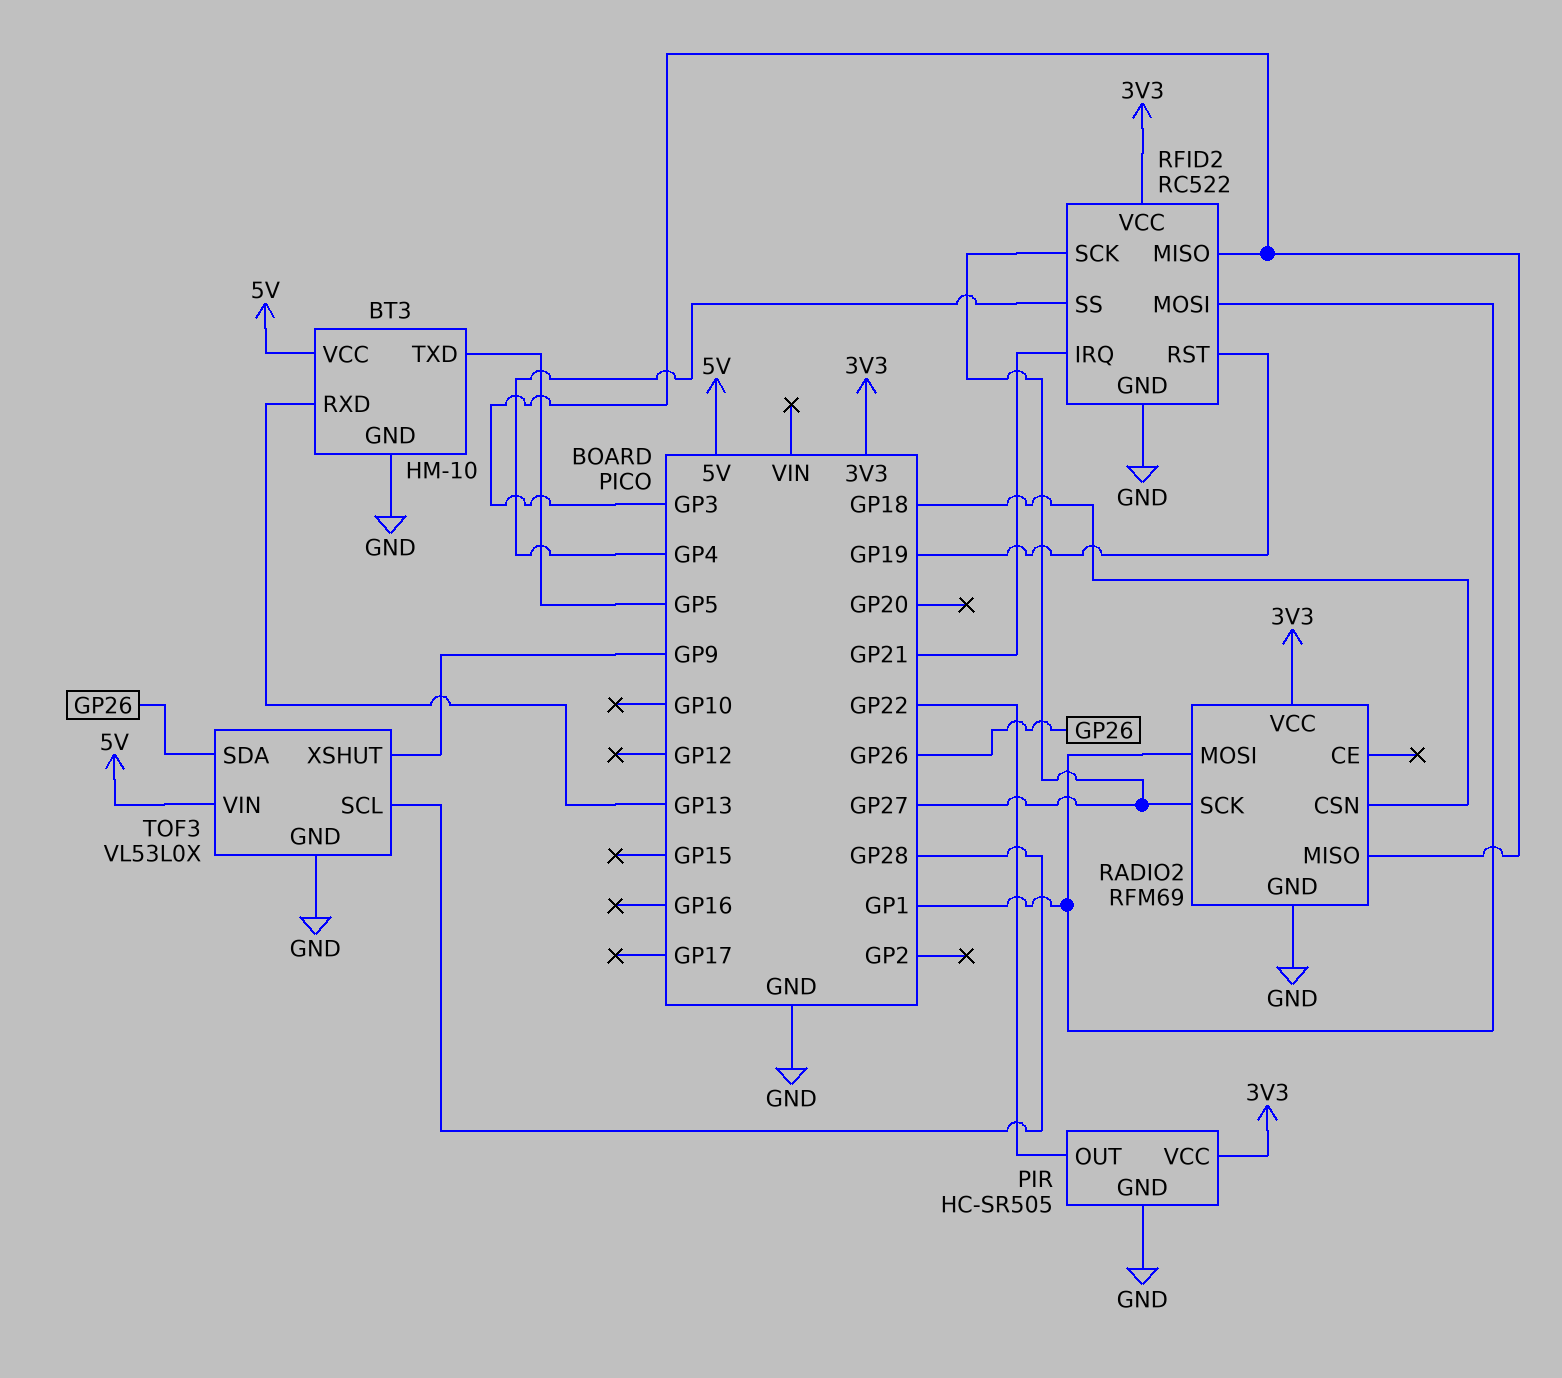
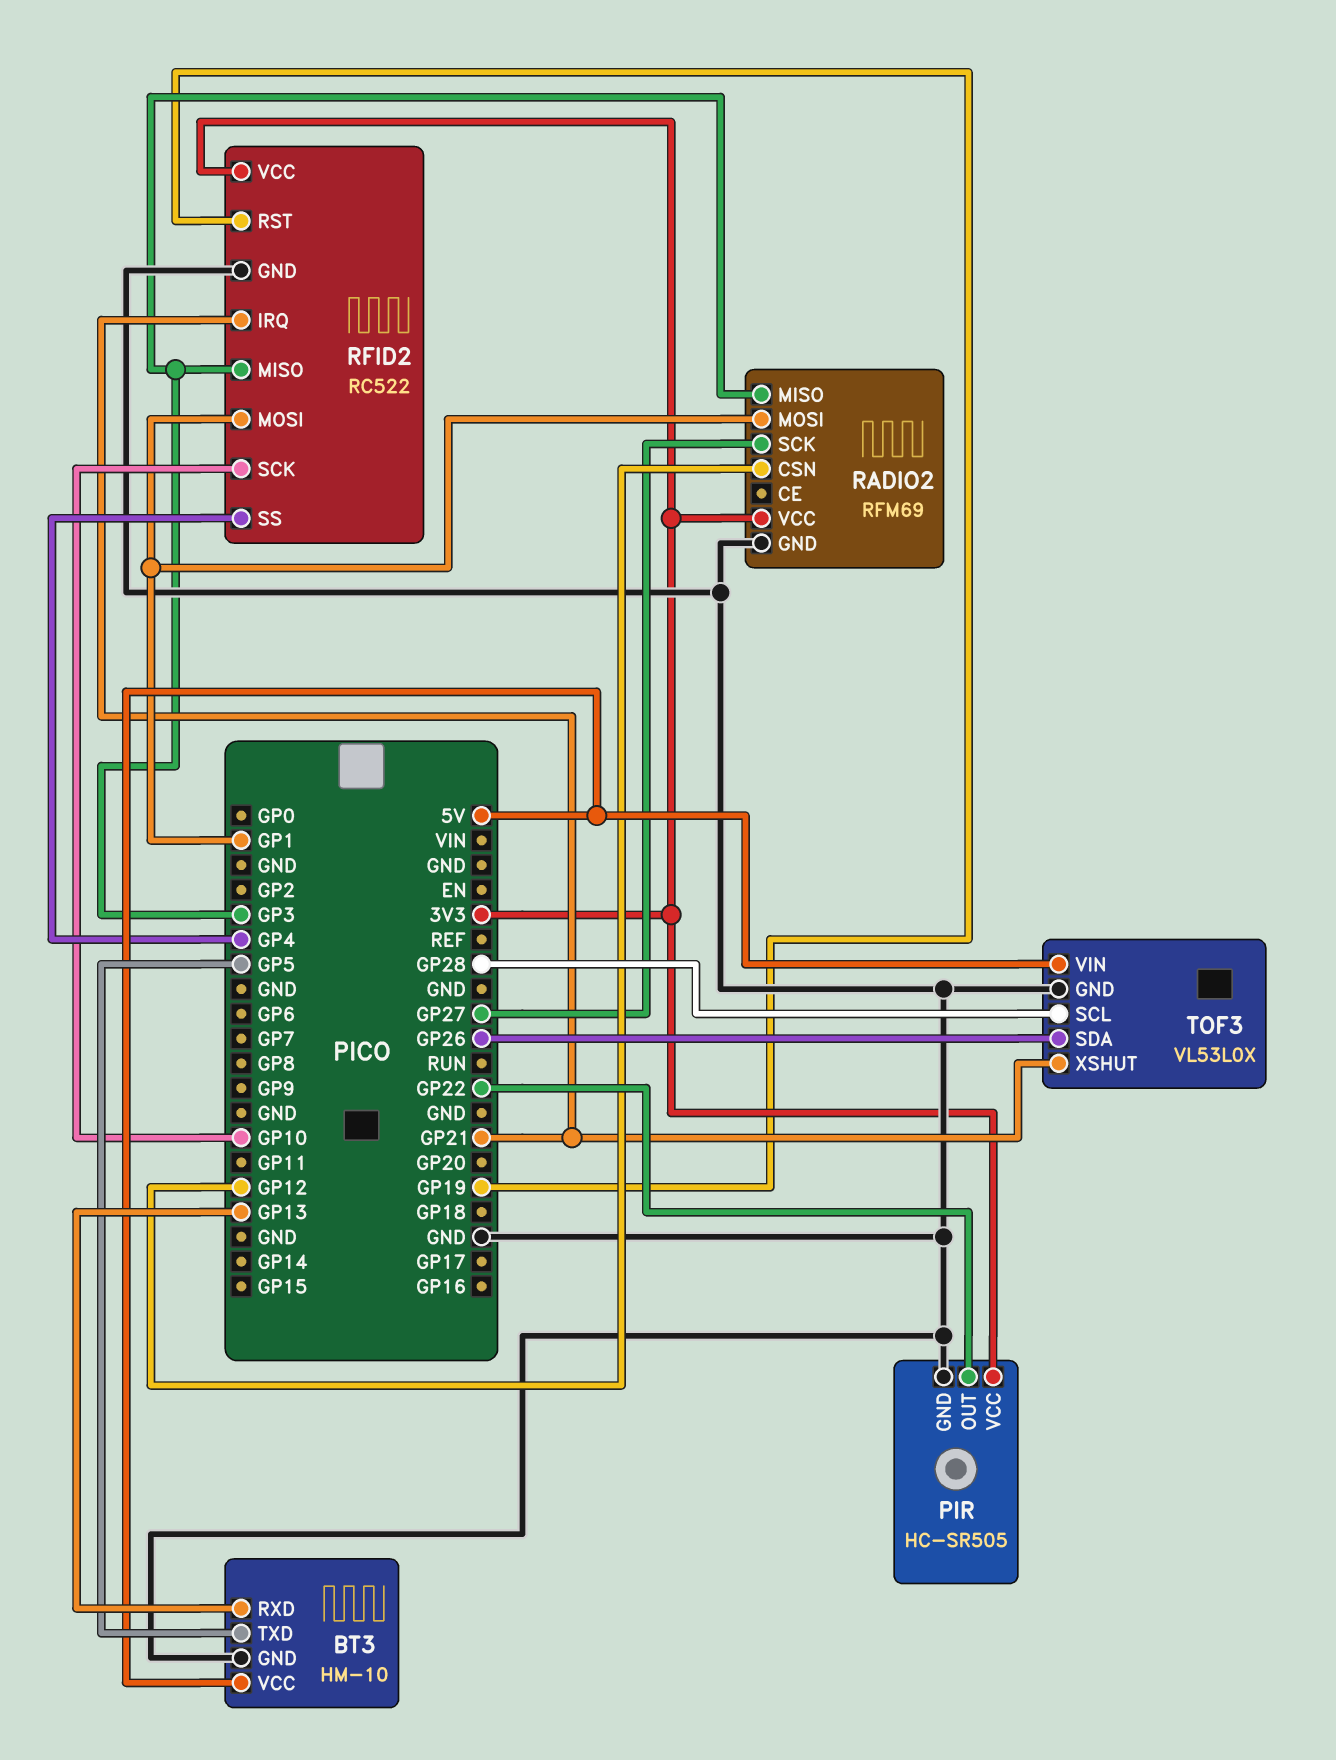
RADIO2 pin CSN: GP18 -> GP12
RFID2 pin SCK: GP27 -> GP10
TOF3 pin XSHUT: GP9 -> GP21

